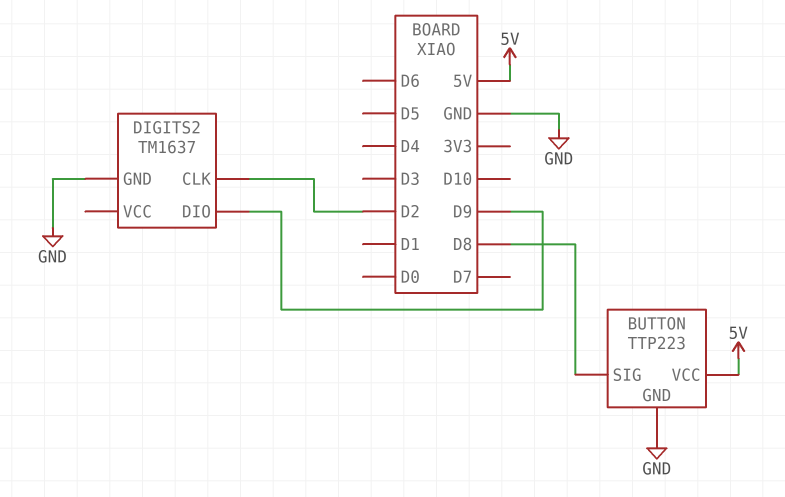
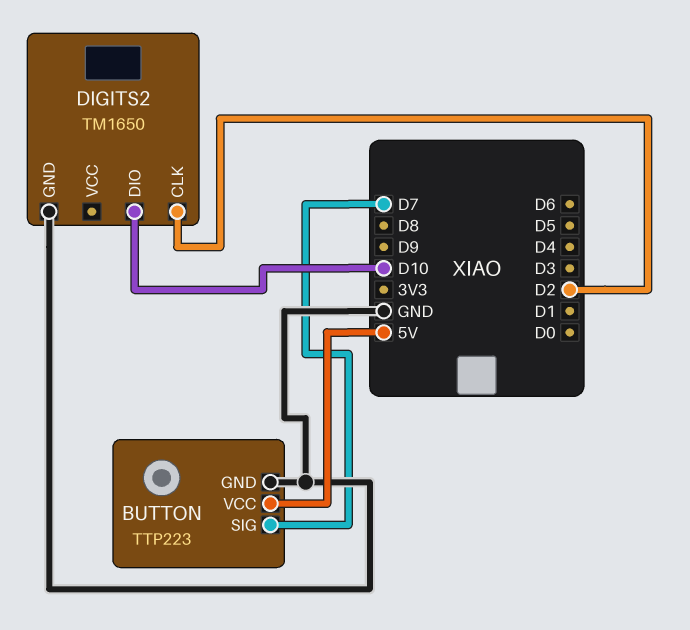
BUTTON pin SIG: D8 -> D7
DIGITS2: TM1637 -> TM1650
DIGITS2 pin DIO: D9 -> D10

